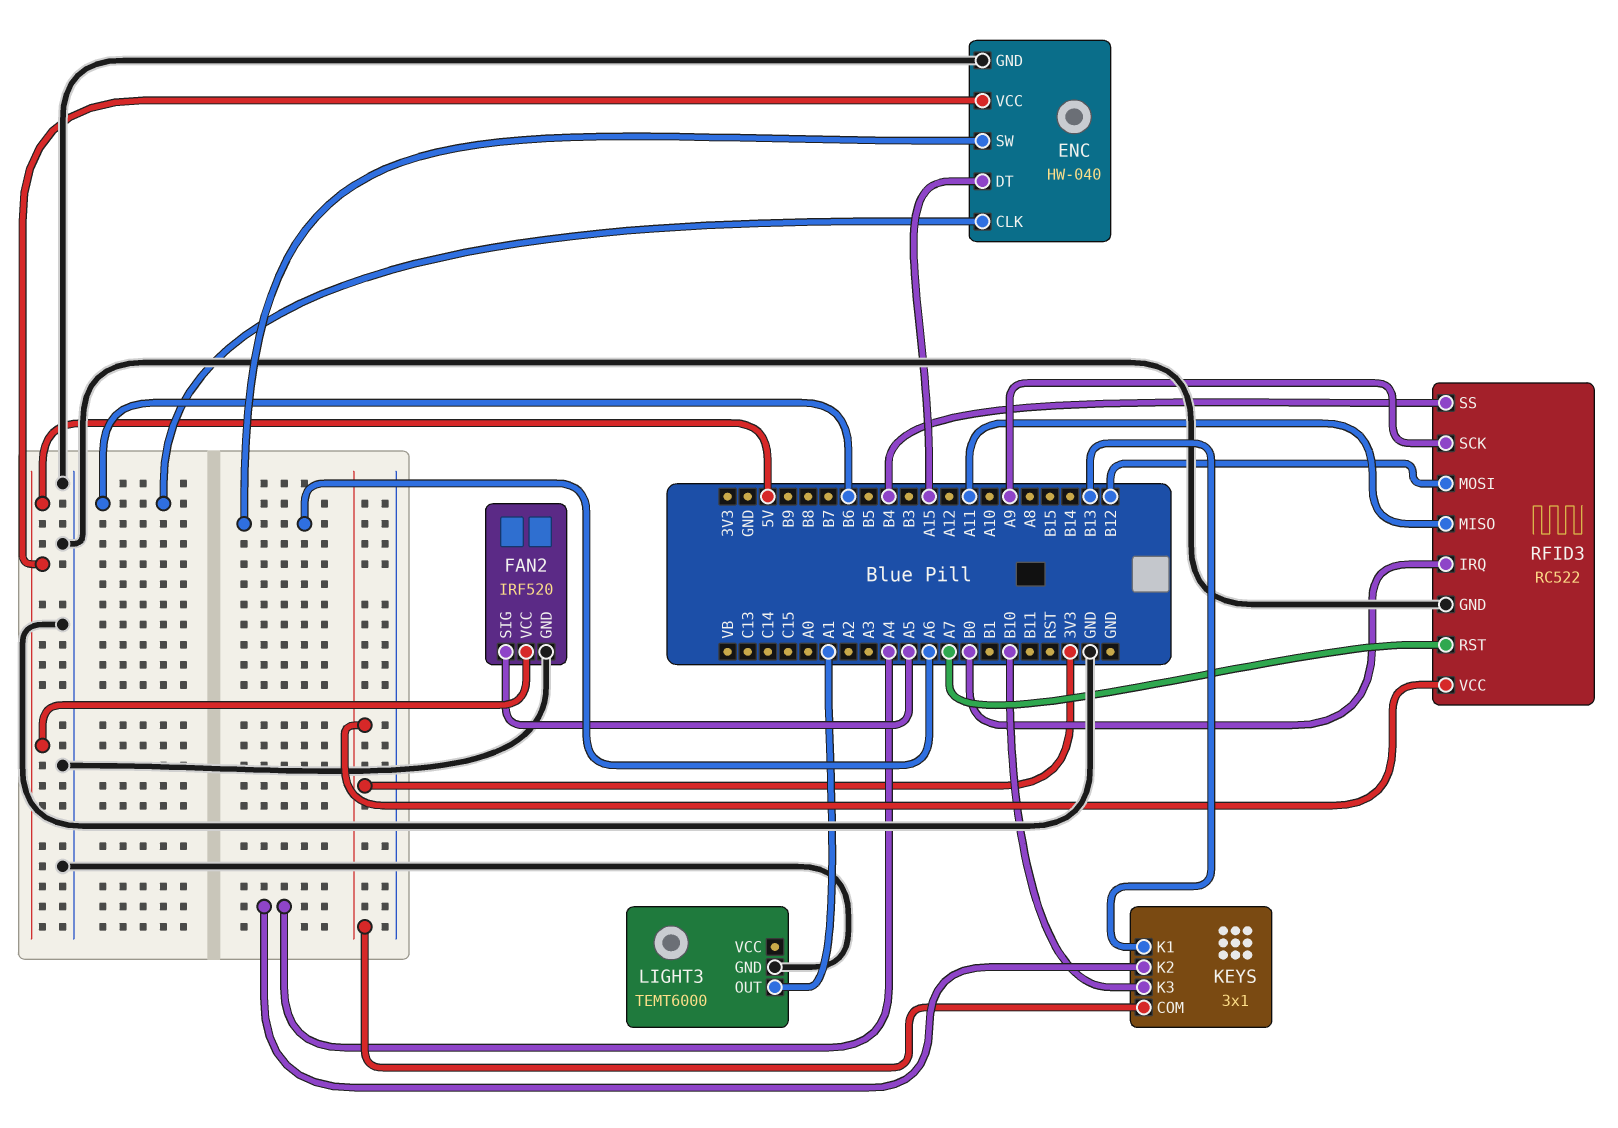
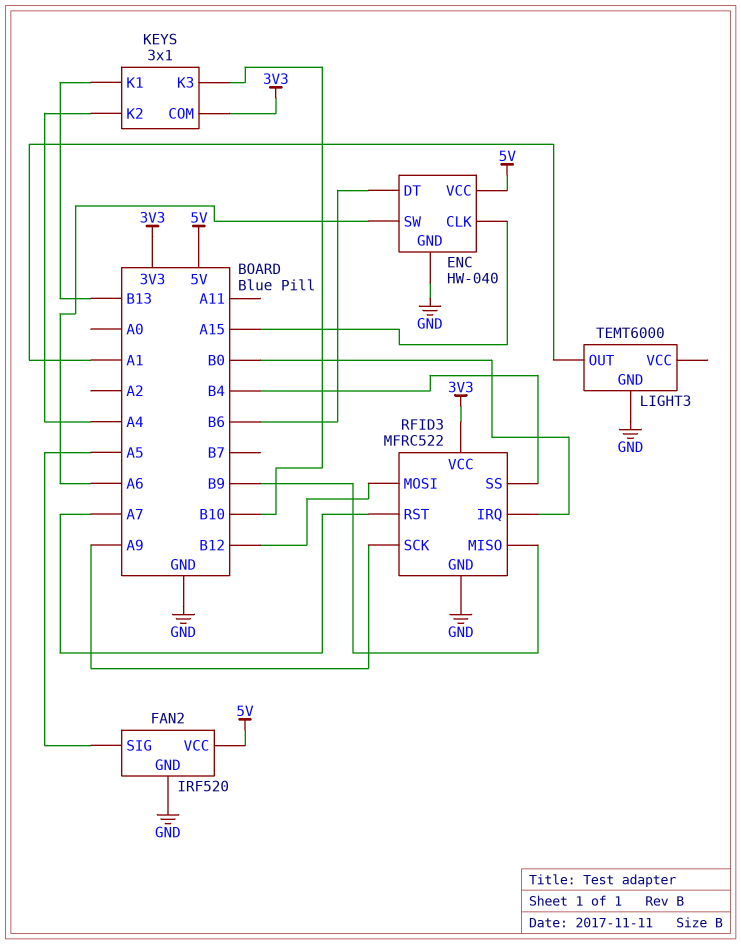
ENC pin CLK: B6 -> A15
ENC pin DT: A15 -> B6
RFID3: RC522 -> MFRC522
RFID3 pin MISO: A11 -> B9

